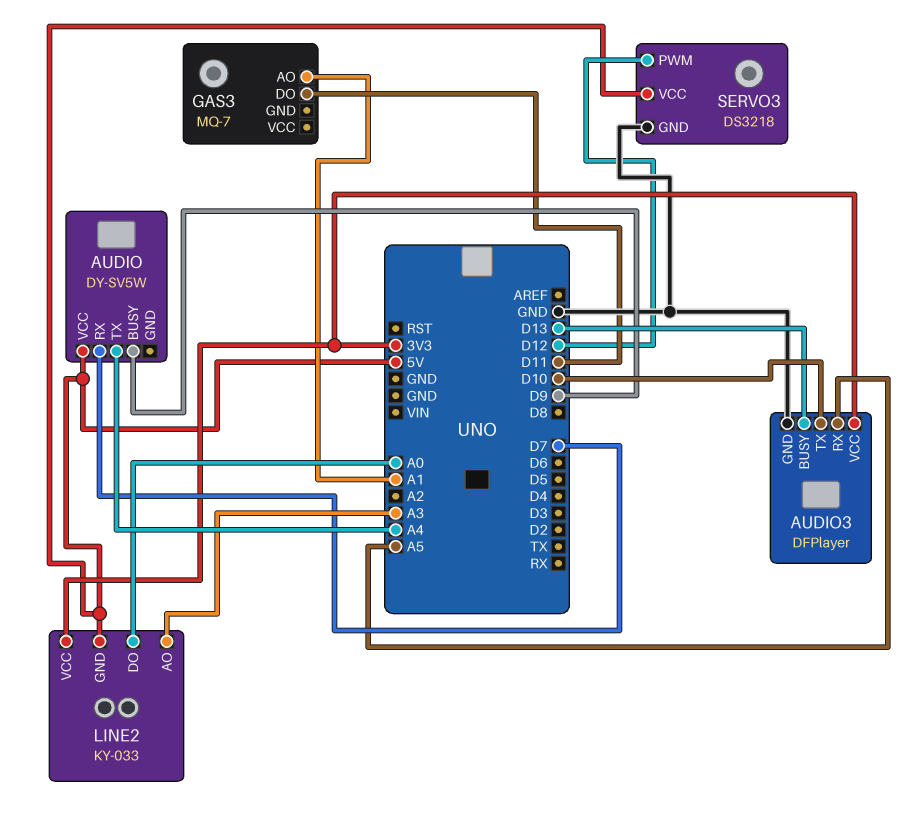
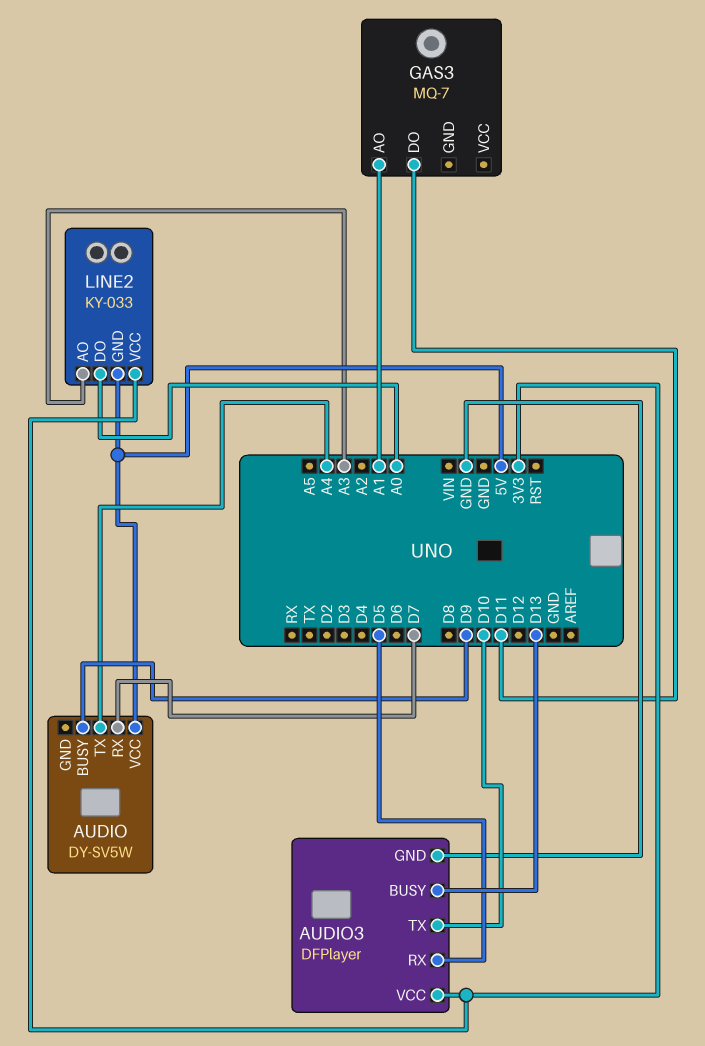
AUDIO3 pin RX: A5 -> D5
SERVO3: DS3218 -> none
SERVO3 pin GND: GND -> none
SERVO3 pin PWM: D12 -> none
SERVO3 pin VCC: 5V -> none

